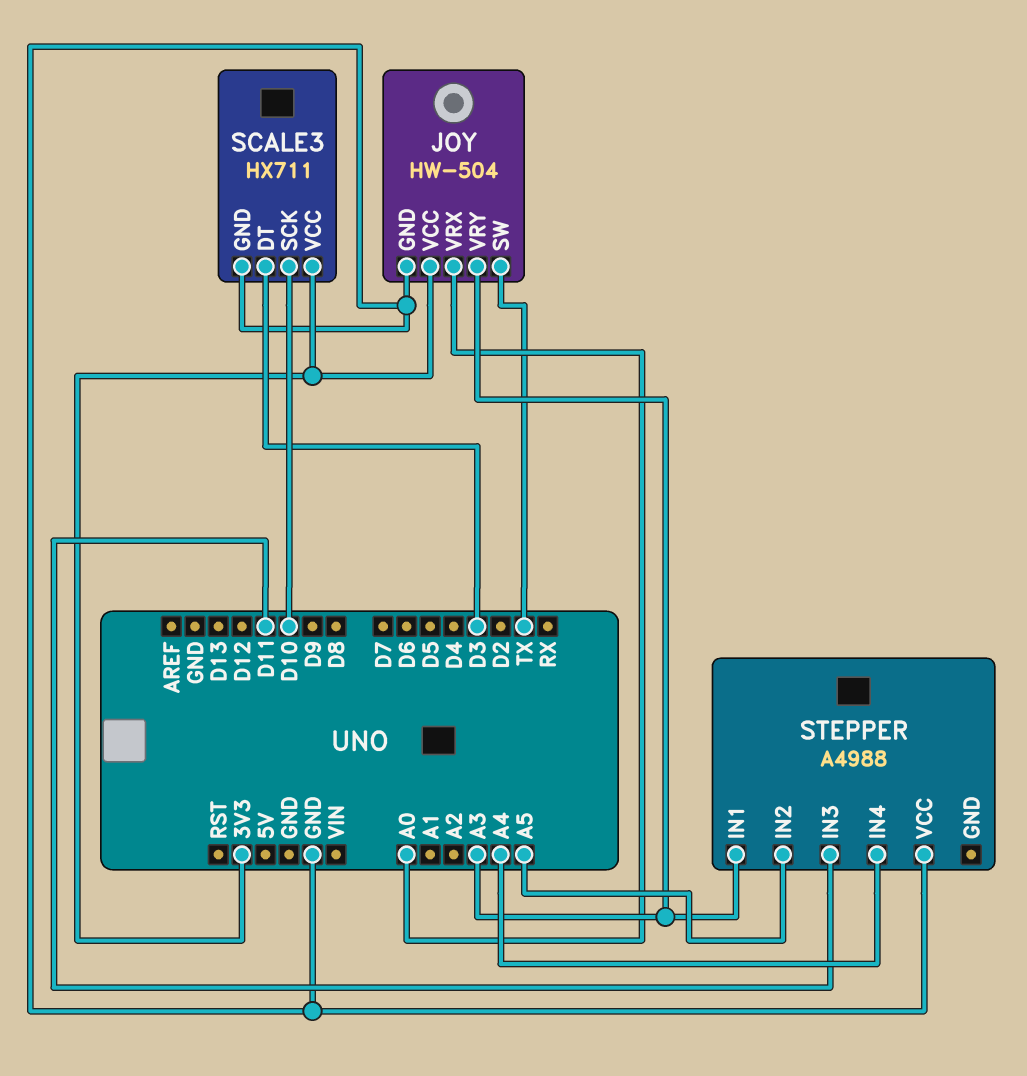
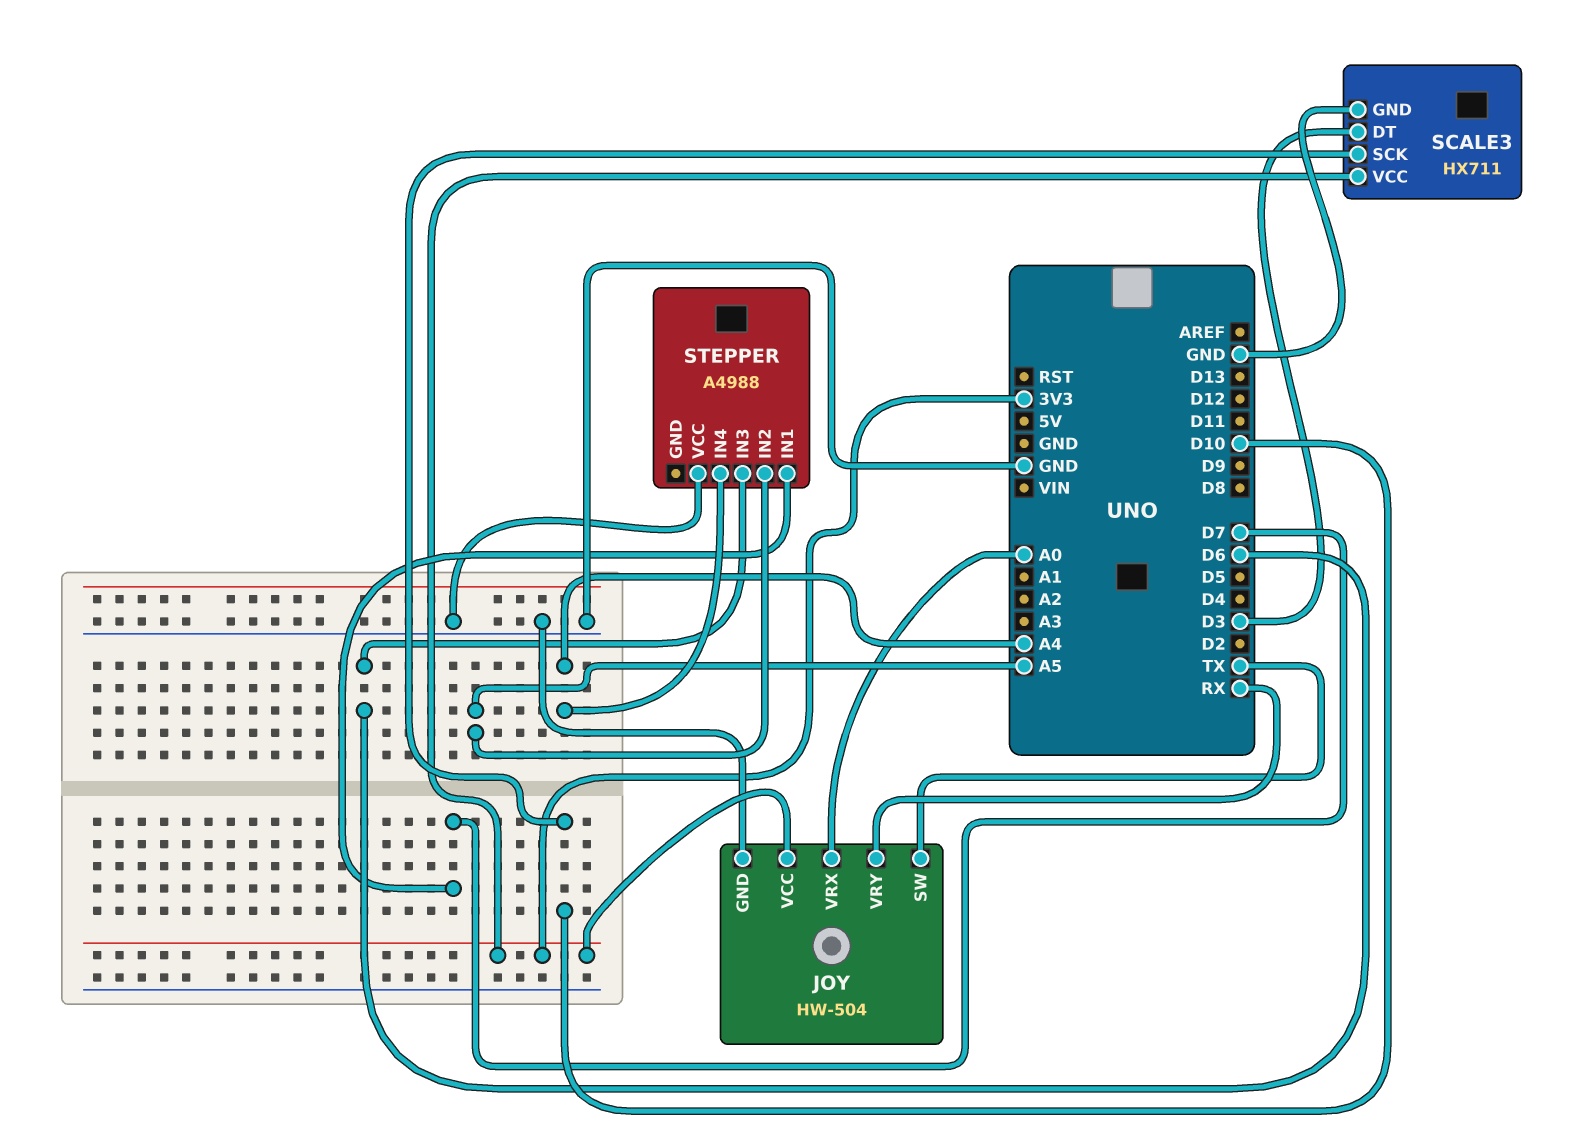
JOY pin VRY: A3 -> RX
STEPPER pin IN1: A3 -> D7
STEPPER pin IN3: D11 -> D6

